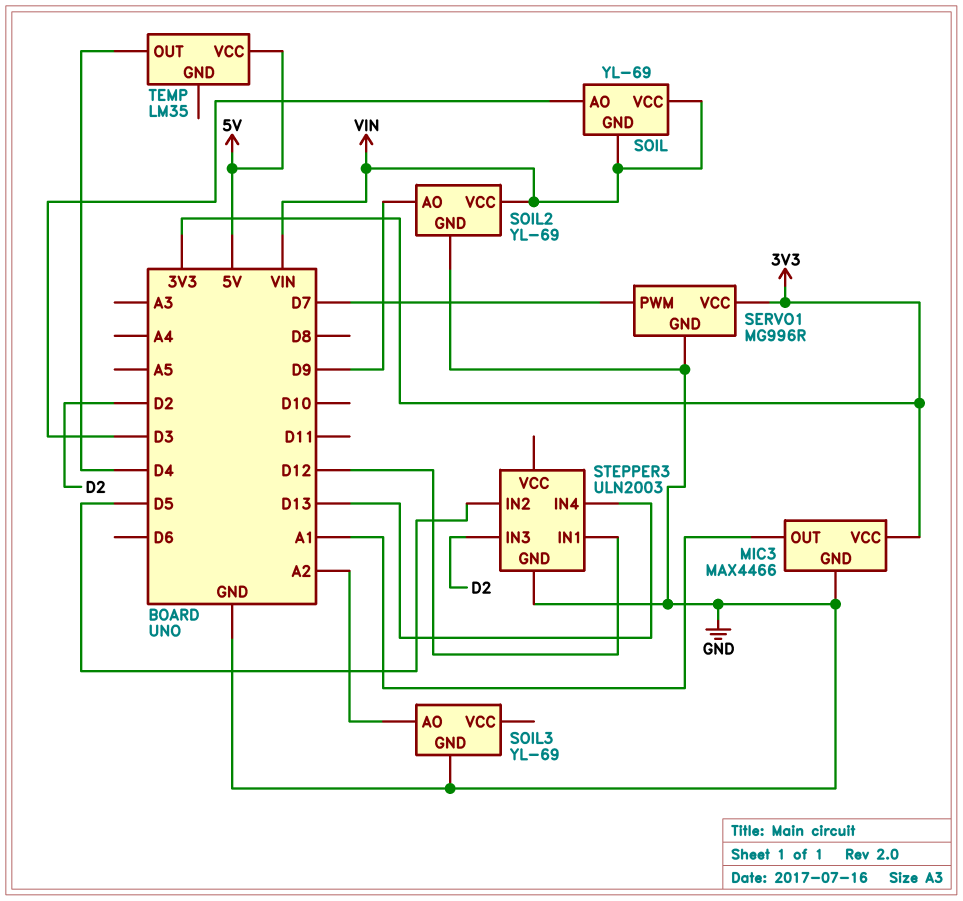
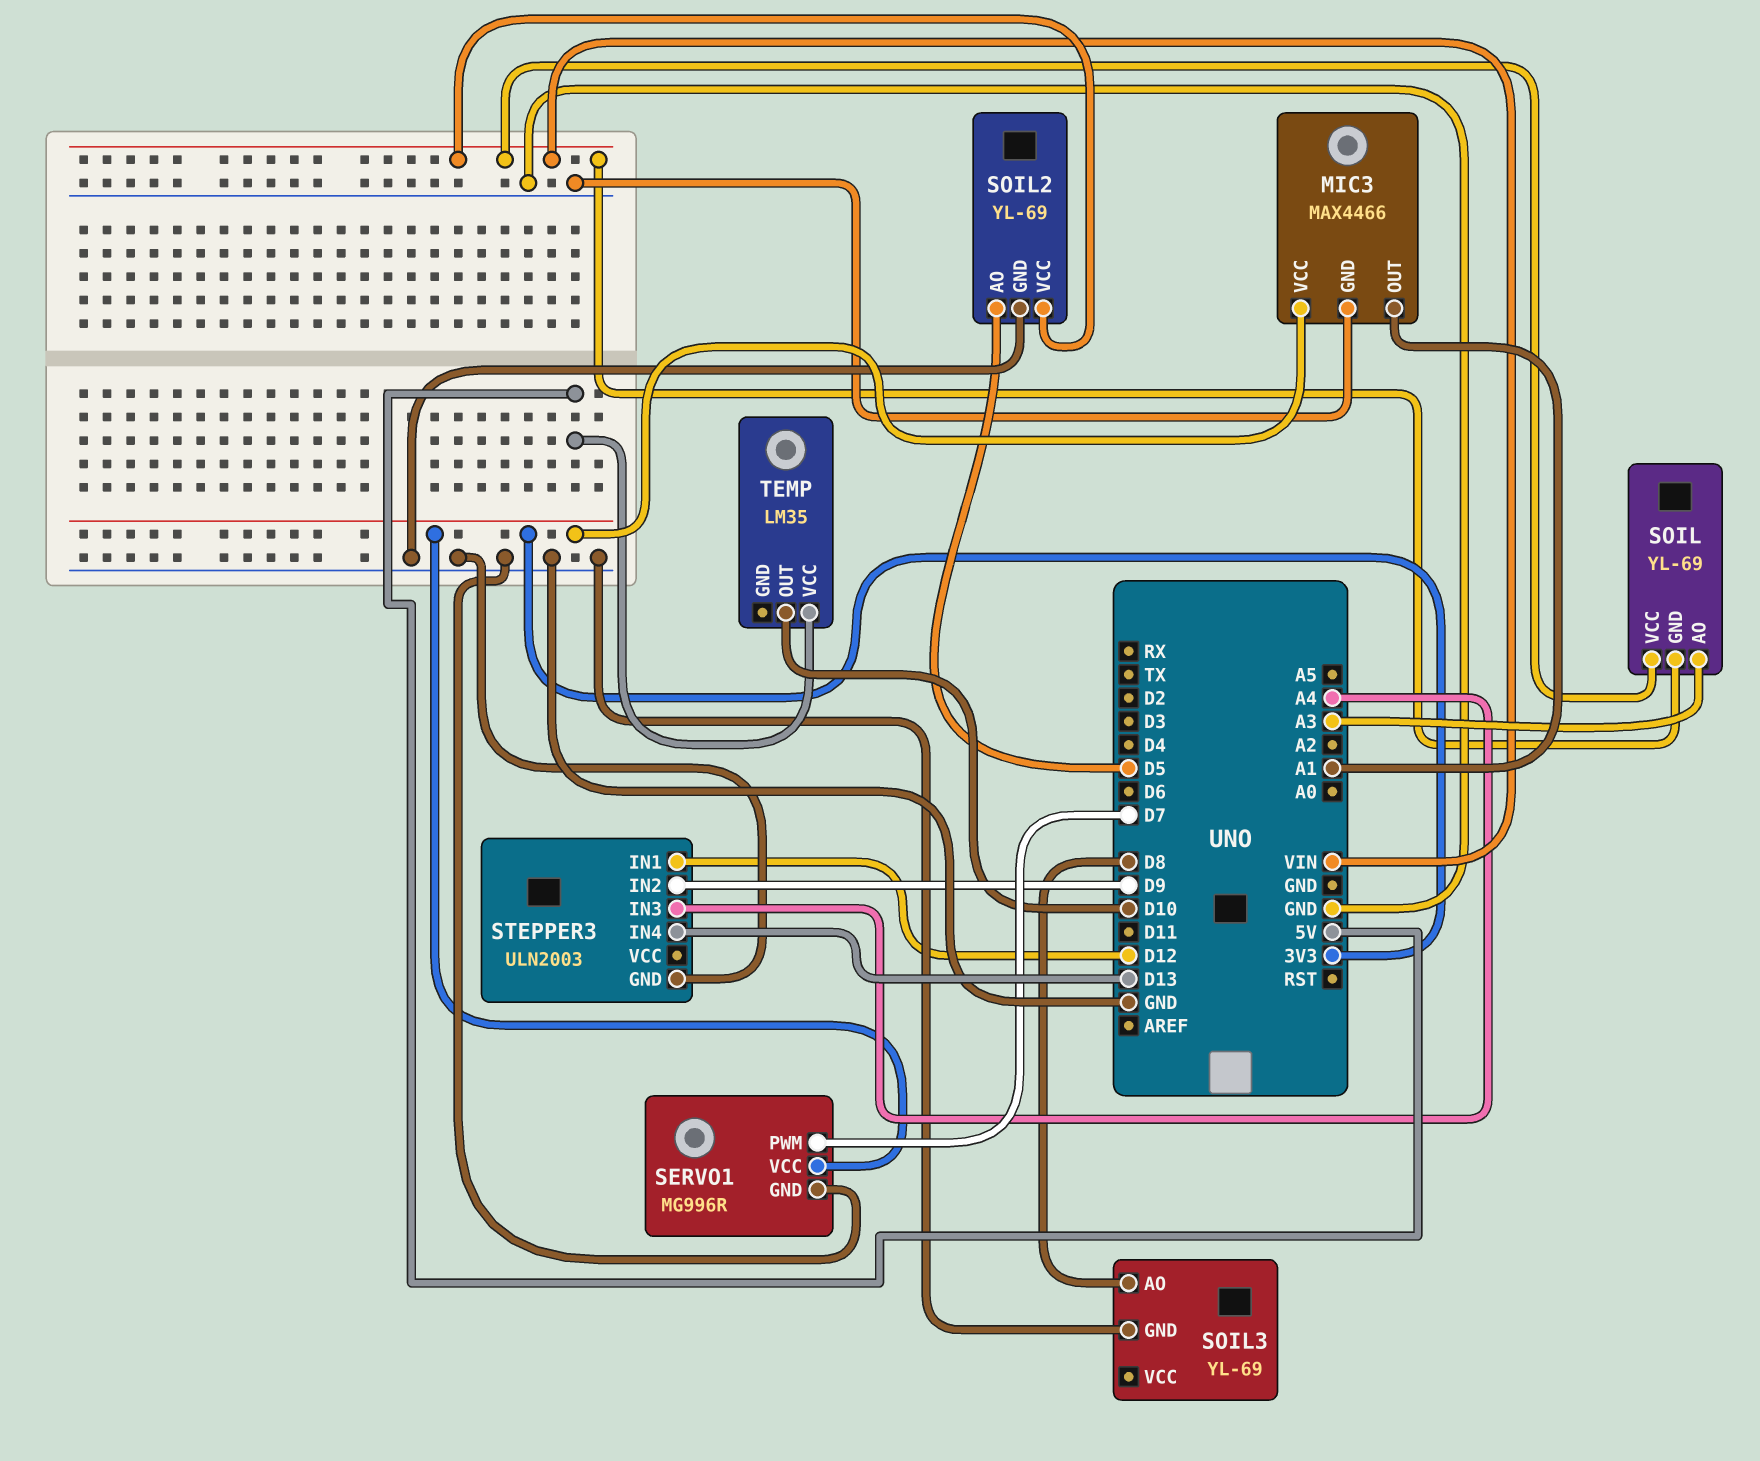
SOIL pin AO: D3 -> A3
SOIL2 pin AO: D9 -> D5
SOIL3 pin AO: A2 -> D8
STEPPER3 pin IN2: D5 -> D9
STEPPER3 pin IN3: D2 -> A4
TEMP pin OUT: D4 -> D10

